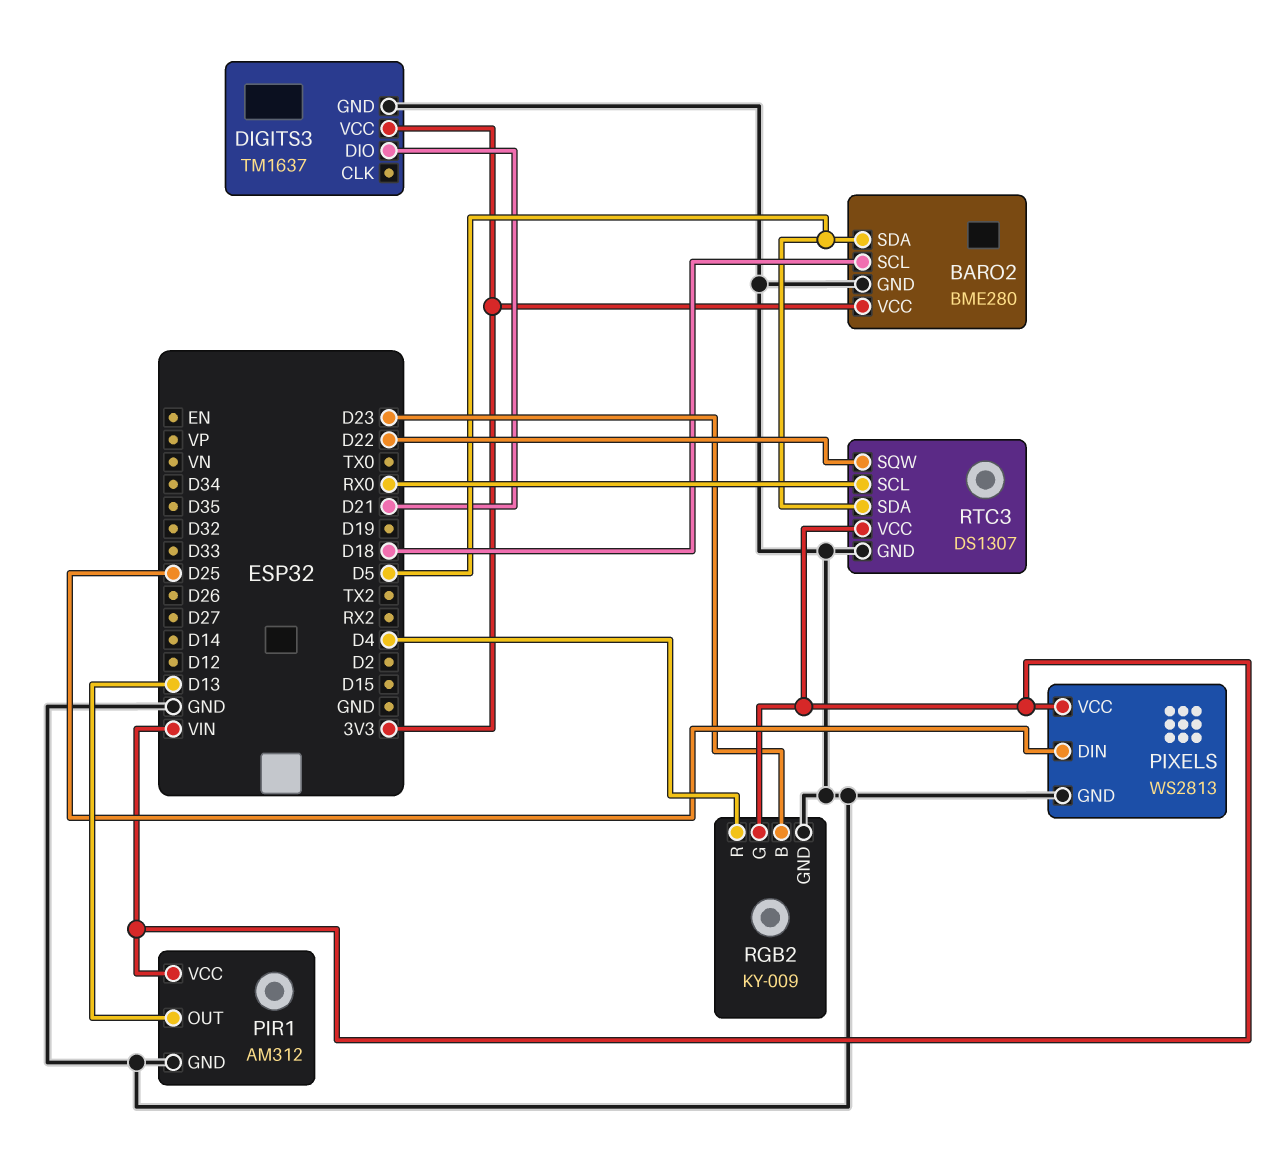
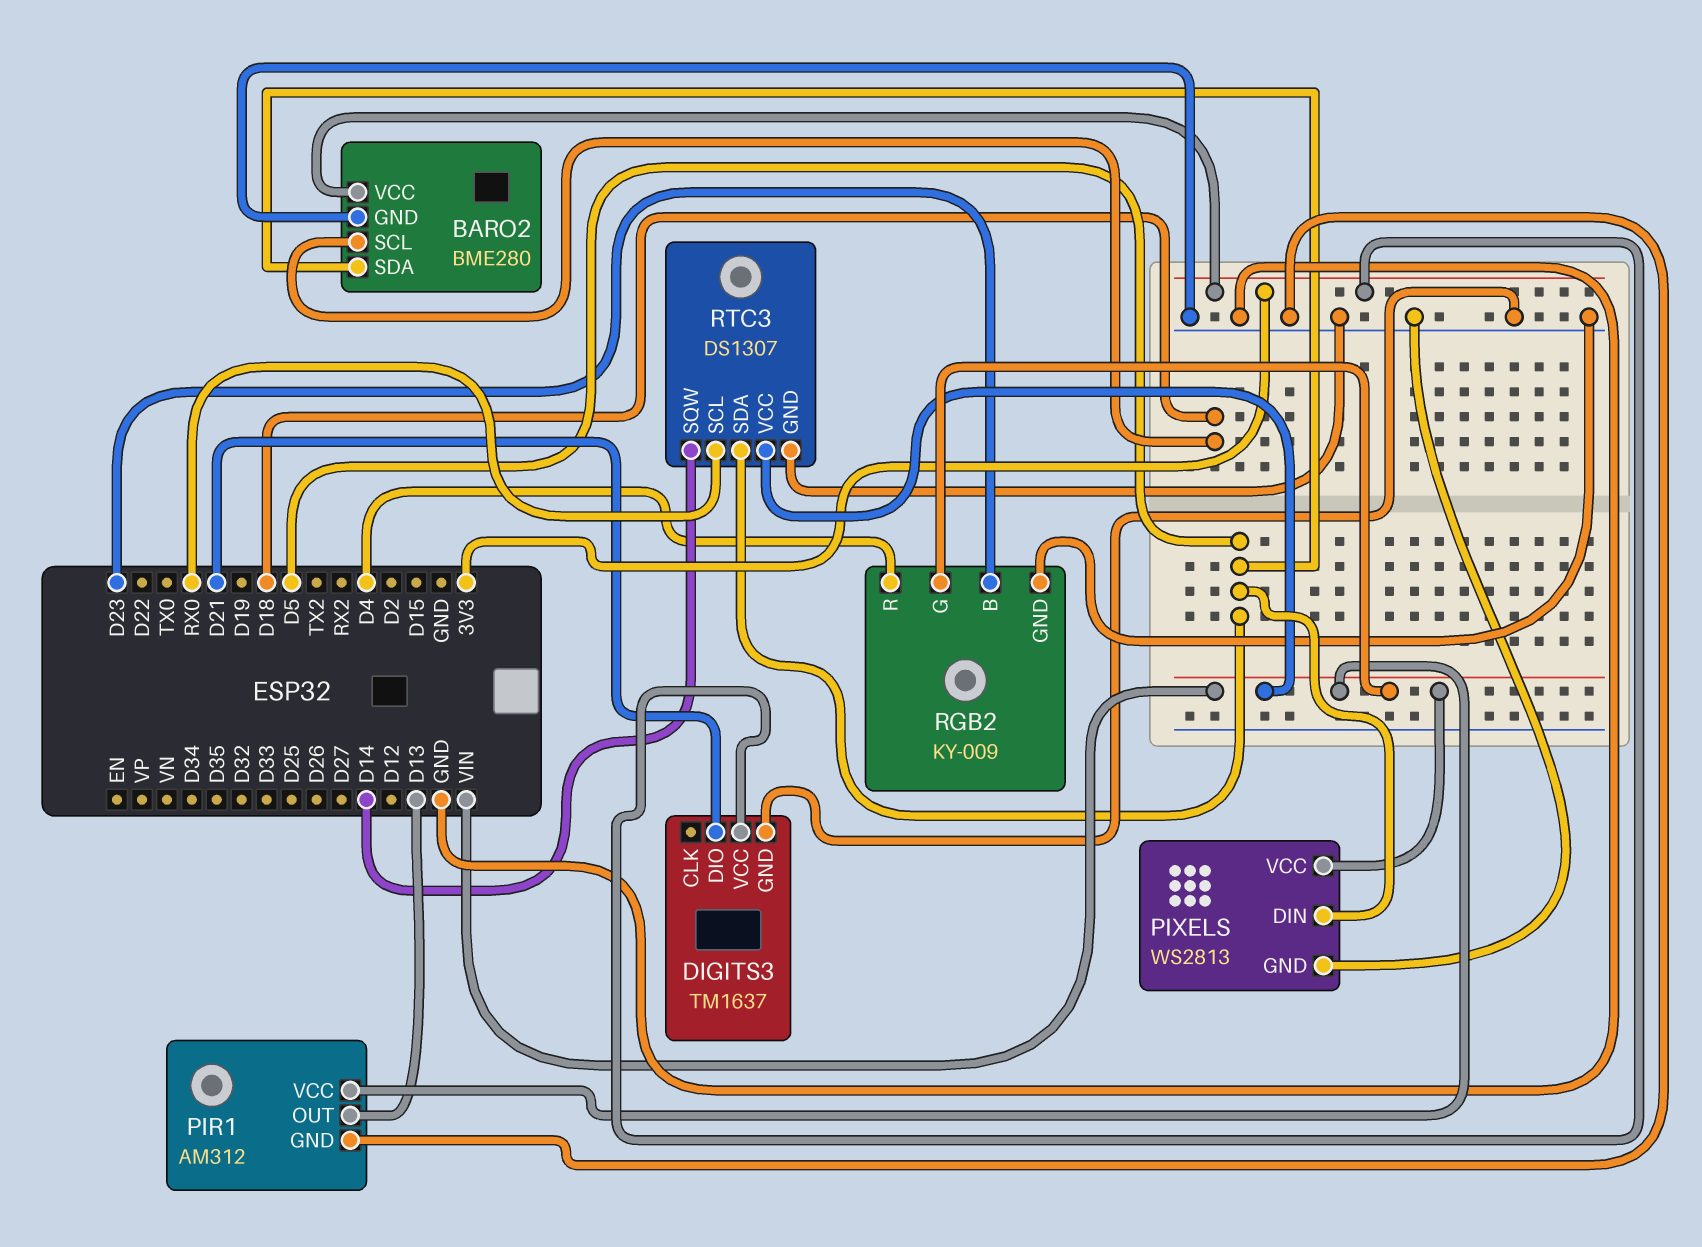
PIXELS pin DIN: D25 -> D5
RTC3 pin SQW: D22 -> D14

